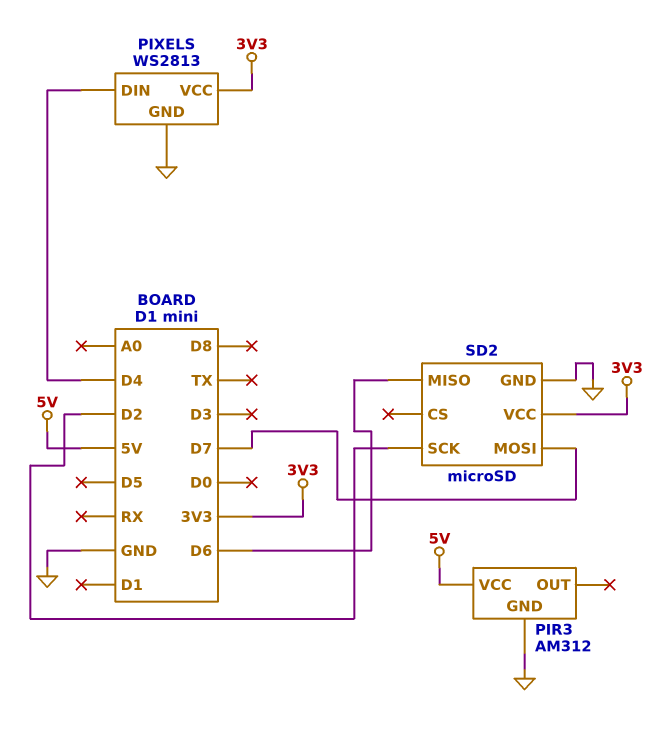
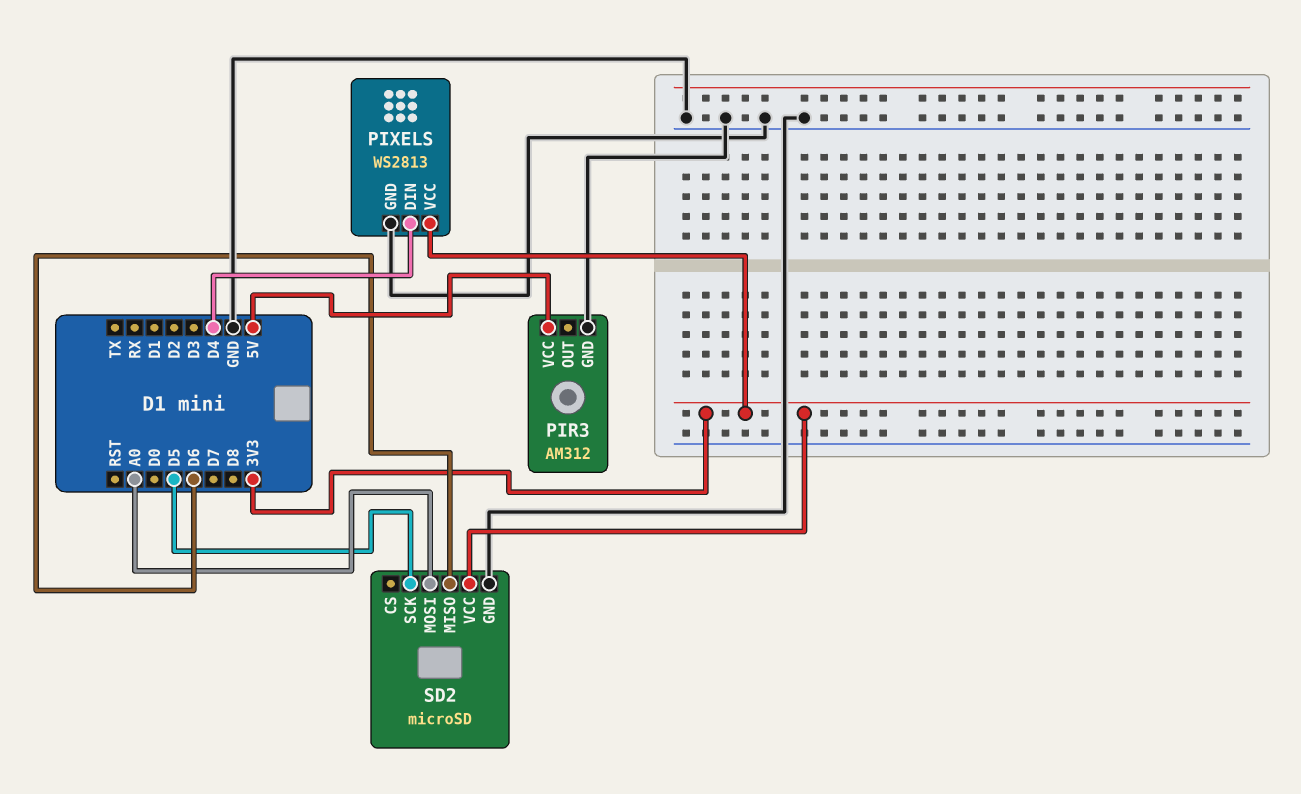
SD2 pin MOSI: D7 -> A0
SD2 pin SCK: D2 -> D5

